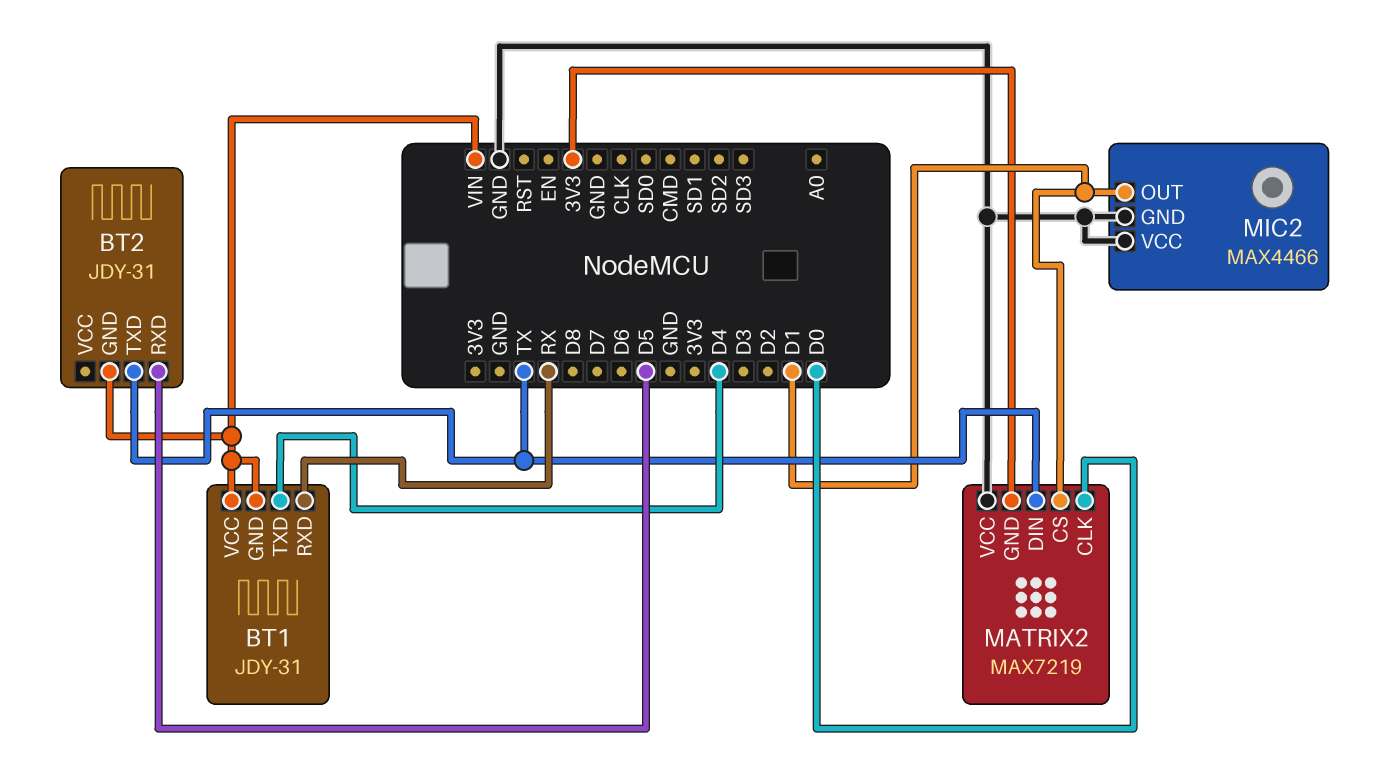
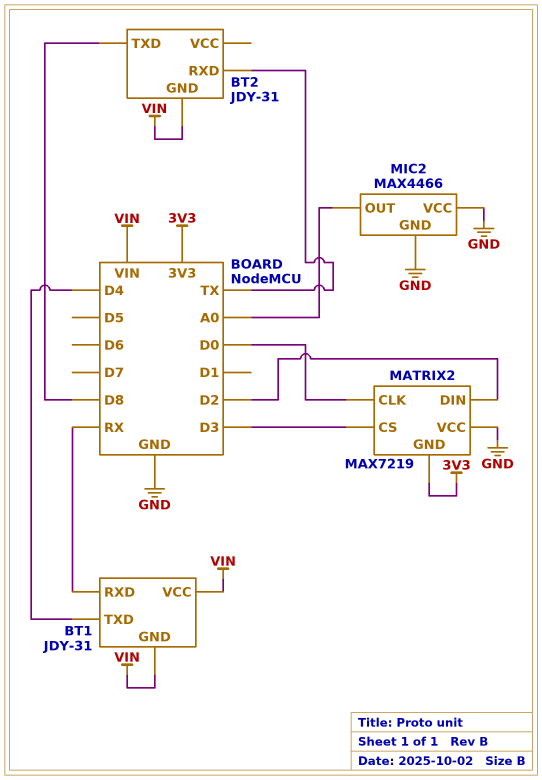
BT2 pin RXD: D5 -> TX
BT2 pin TXD: TX -> D8
MATRIX2 pin CS: D1 -> D3
MATRIX2 pin DIN: TX -> D2
MIC2 pin OUT: D1 -> A0

